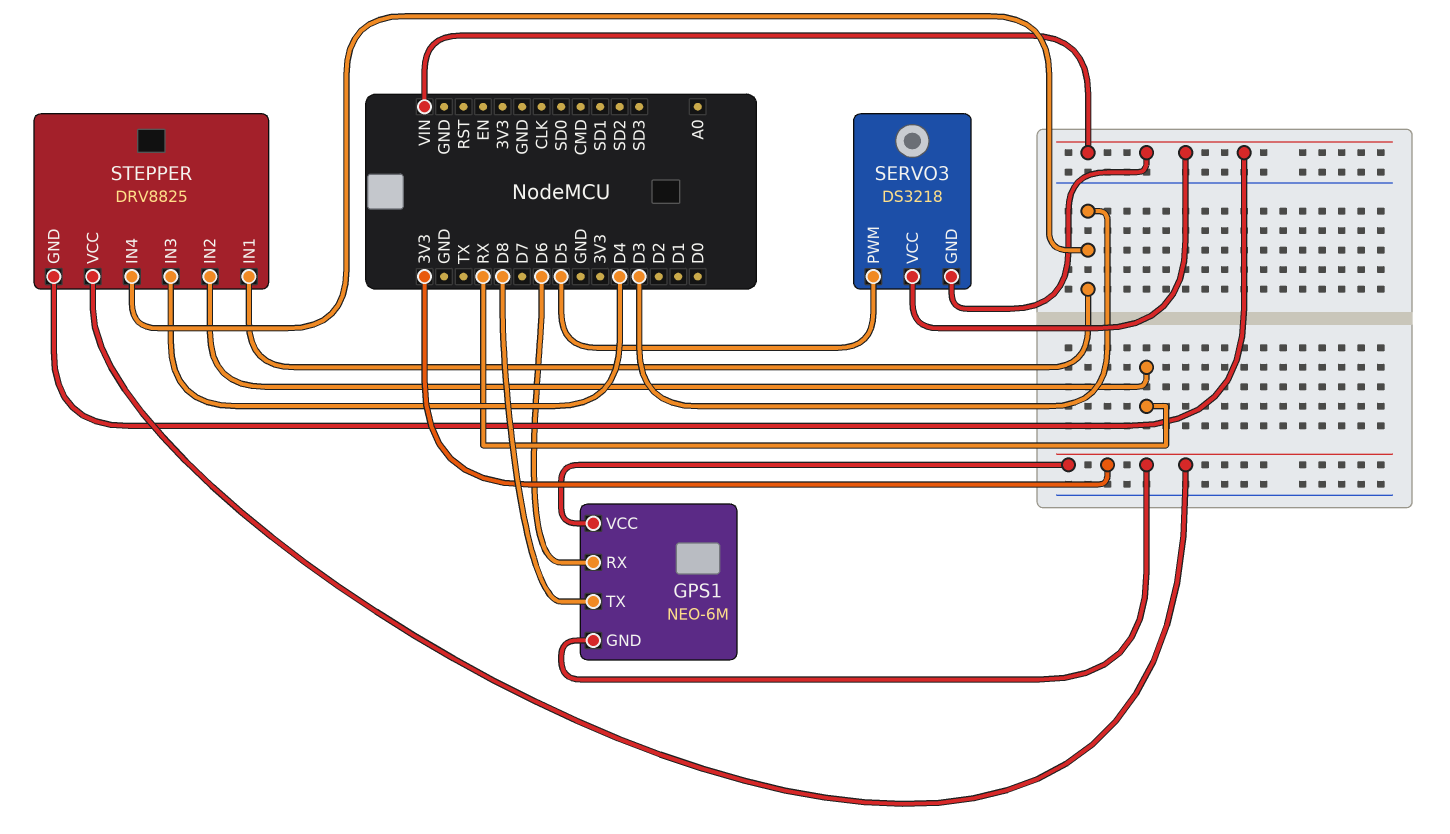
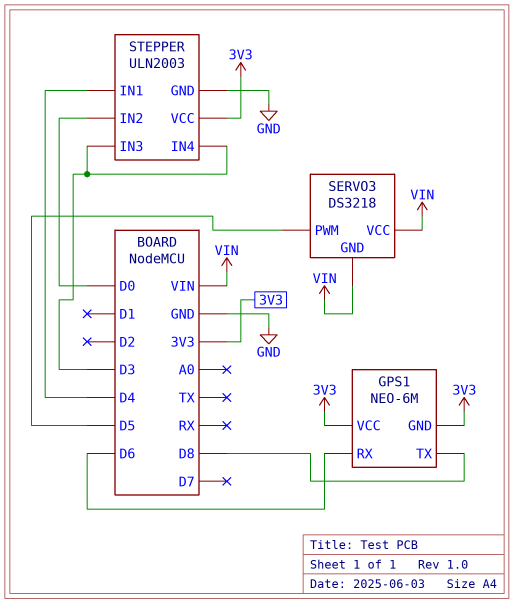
STEPPER: DRV8825 -> ULN2003
STEPPER pin GND: VIN -> GND
STEPPER pin IN1: D3 -> D4
STEPPER pin IN2: RX -> D0
STEPPER pin IN3: D4 -> D3

